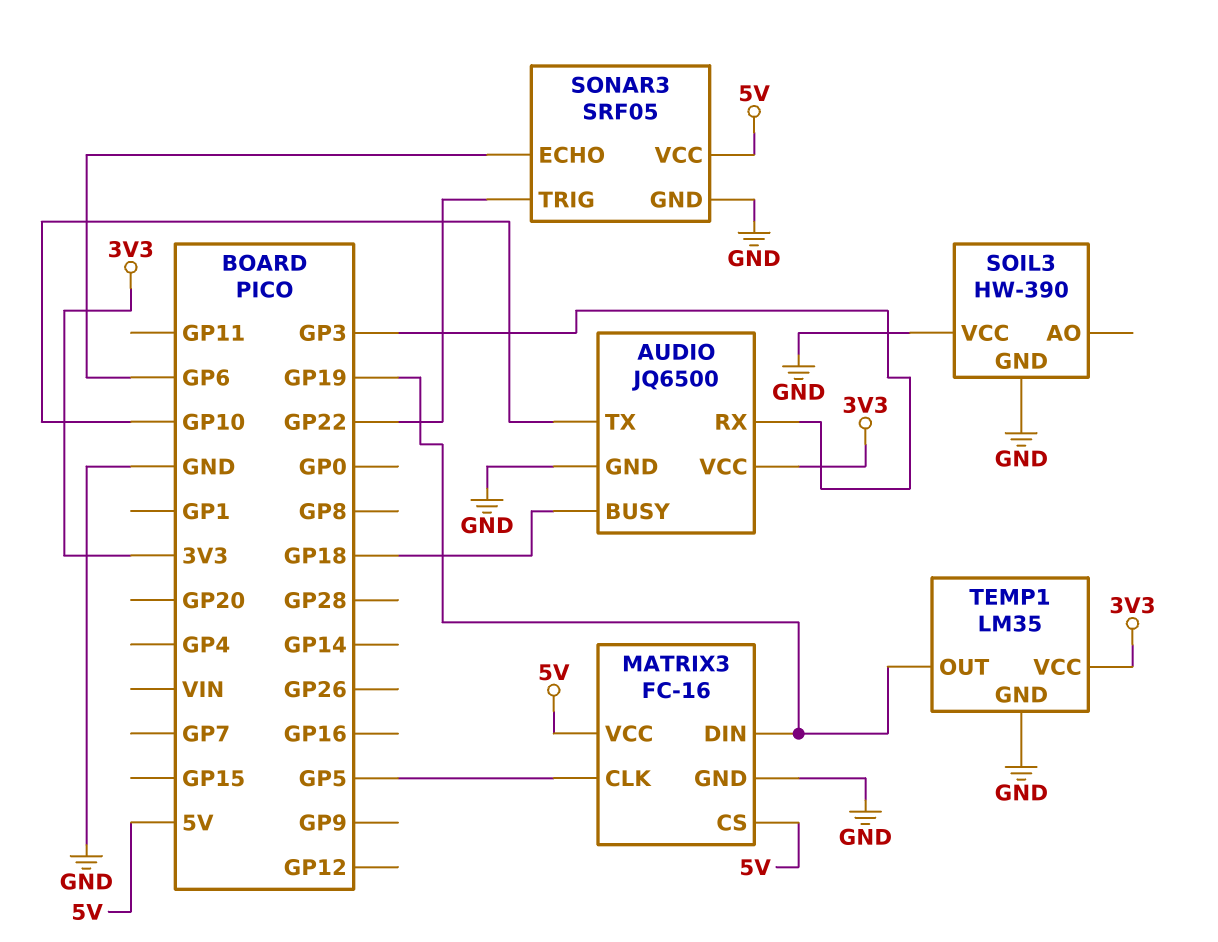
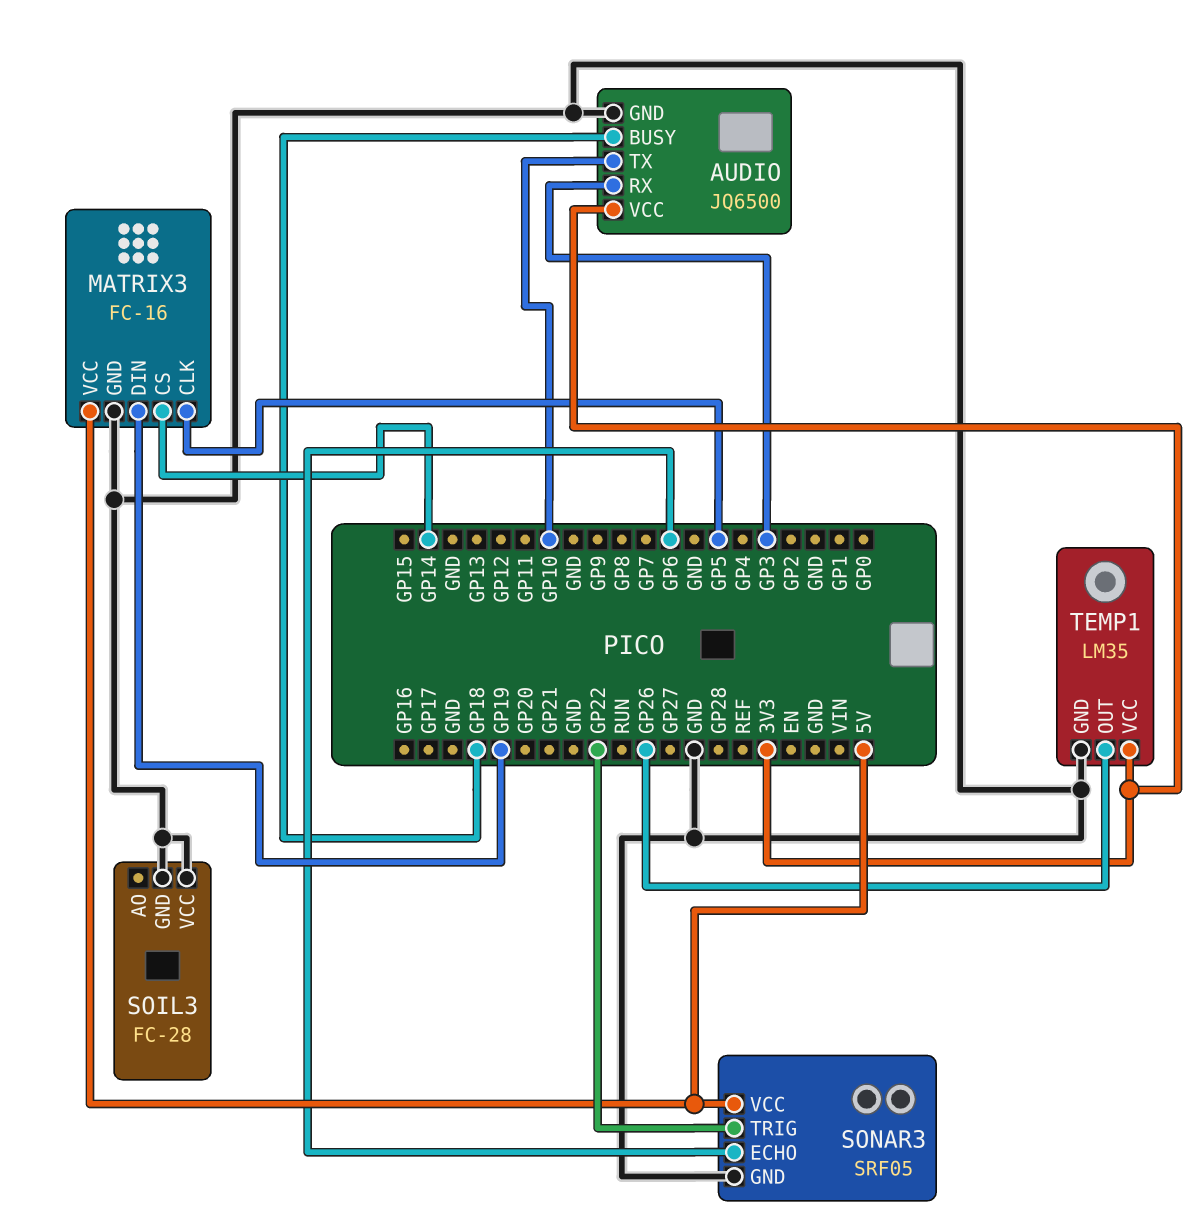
MATRIX3 pin CS: 5V -> GP14
SOIL3: HW-390 -> FC-28
TEMP1 pin OUT: GP19 -> GP26

